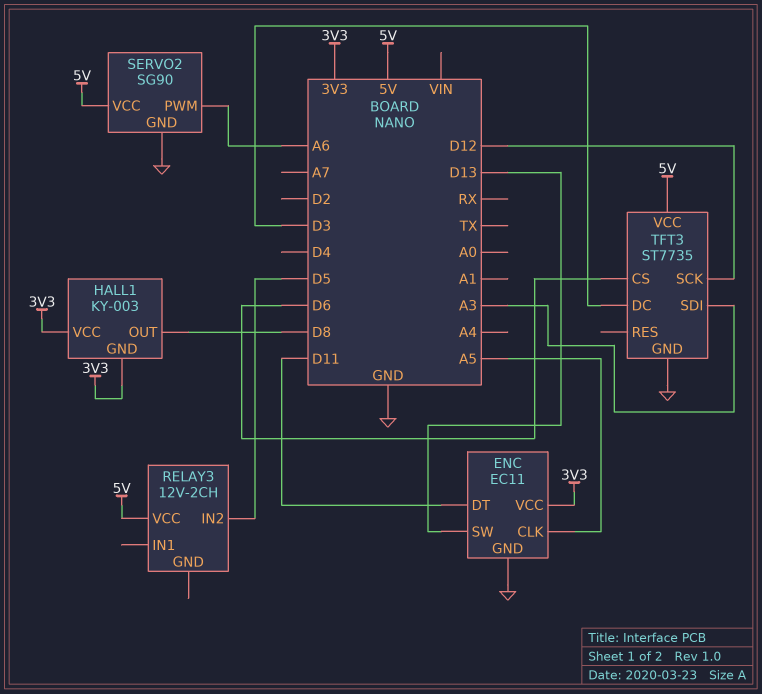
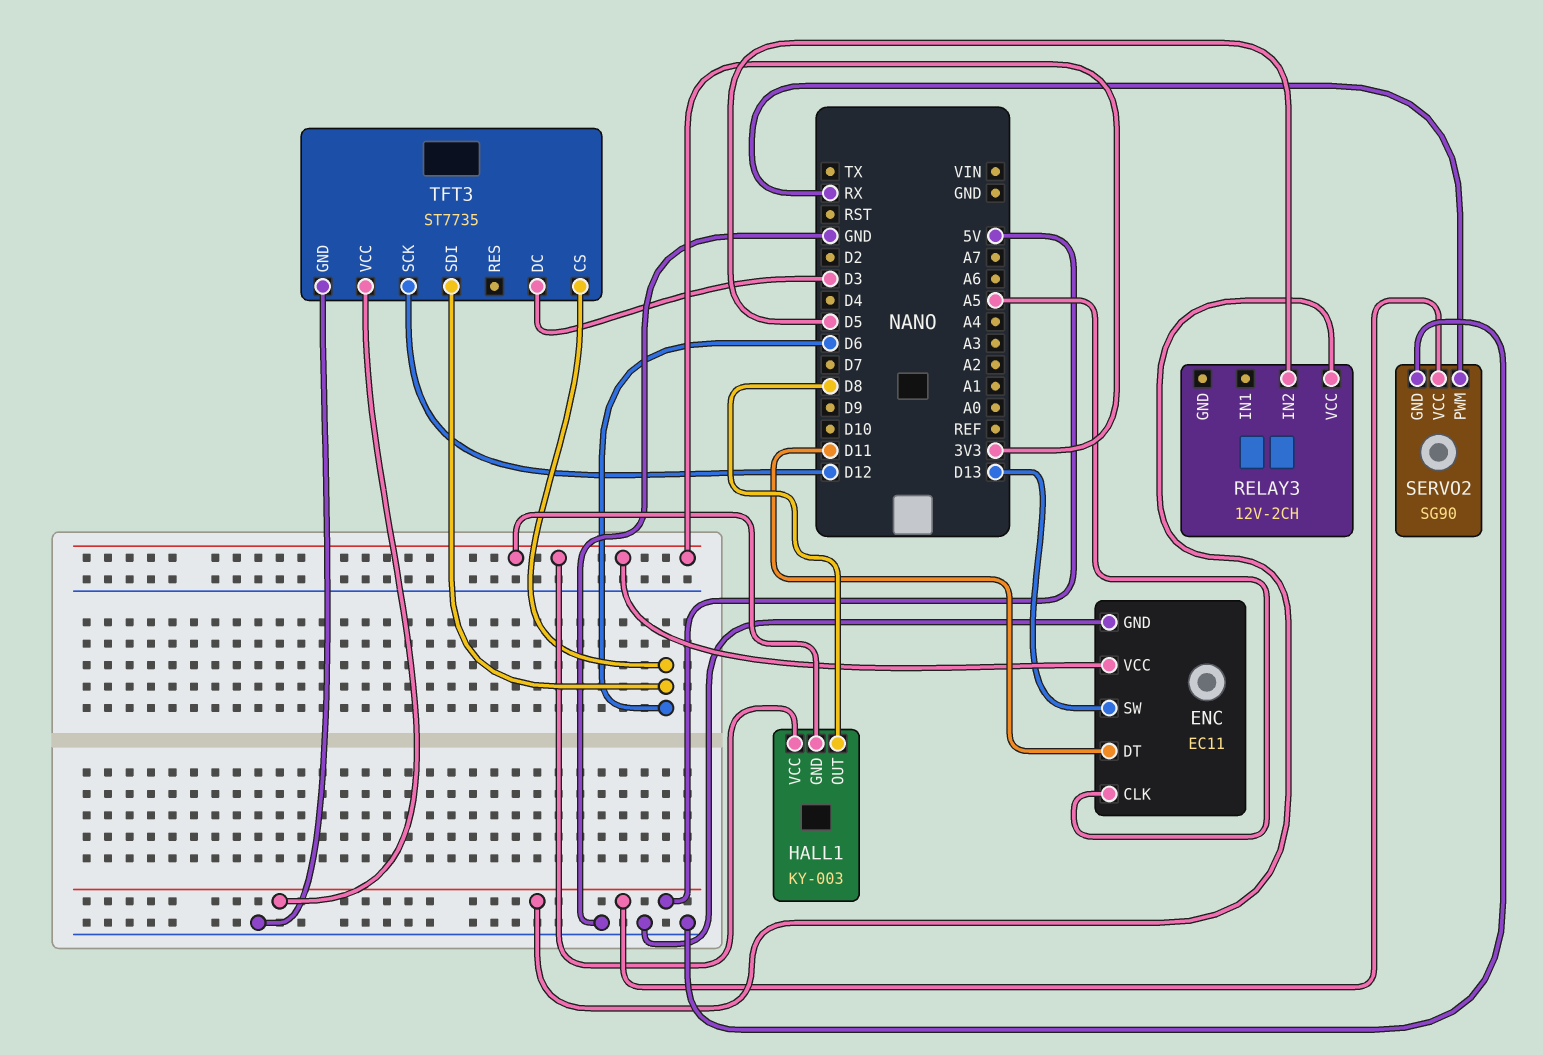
SERVO2 pin PWM: A6 -> RX
TFT3 pin SDI: A3 -> D6

